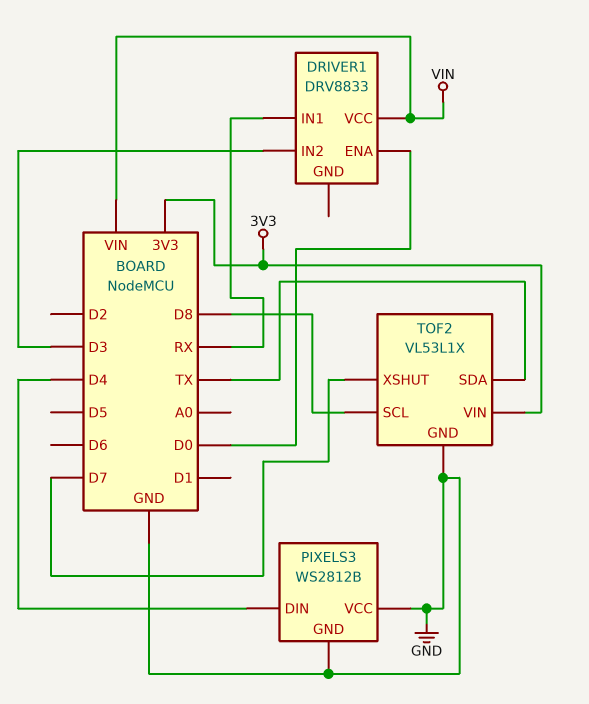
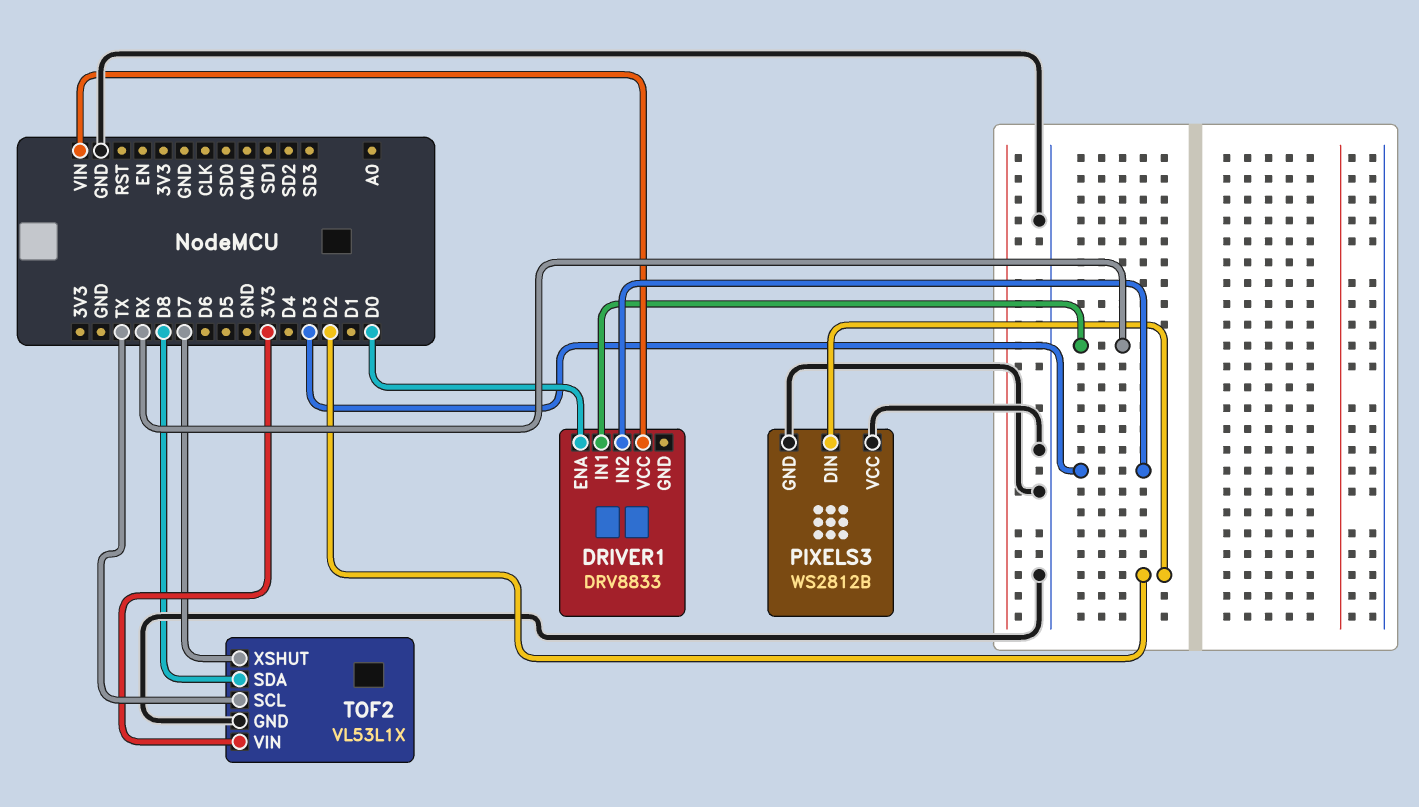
PIXELS3 pin DIN: D4 -> D2
TOF2 pin SCL: D8 -> TX
TOF2 pin SDA: TX -> D8

